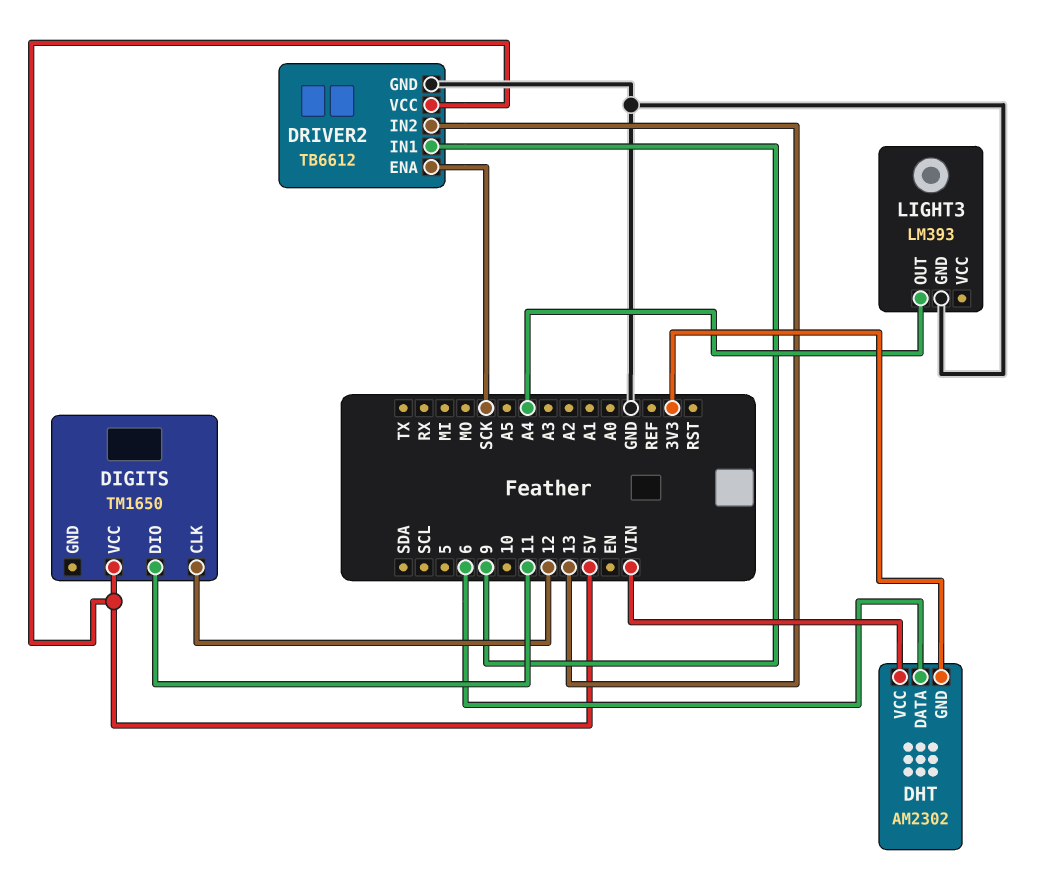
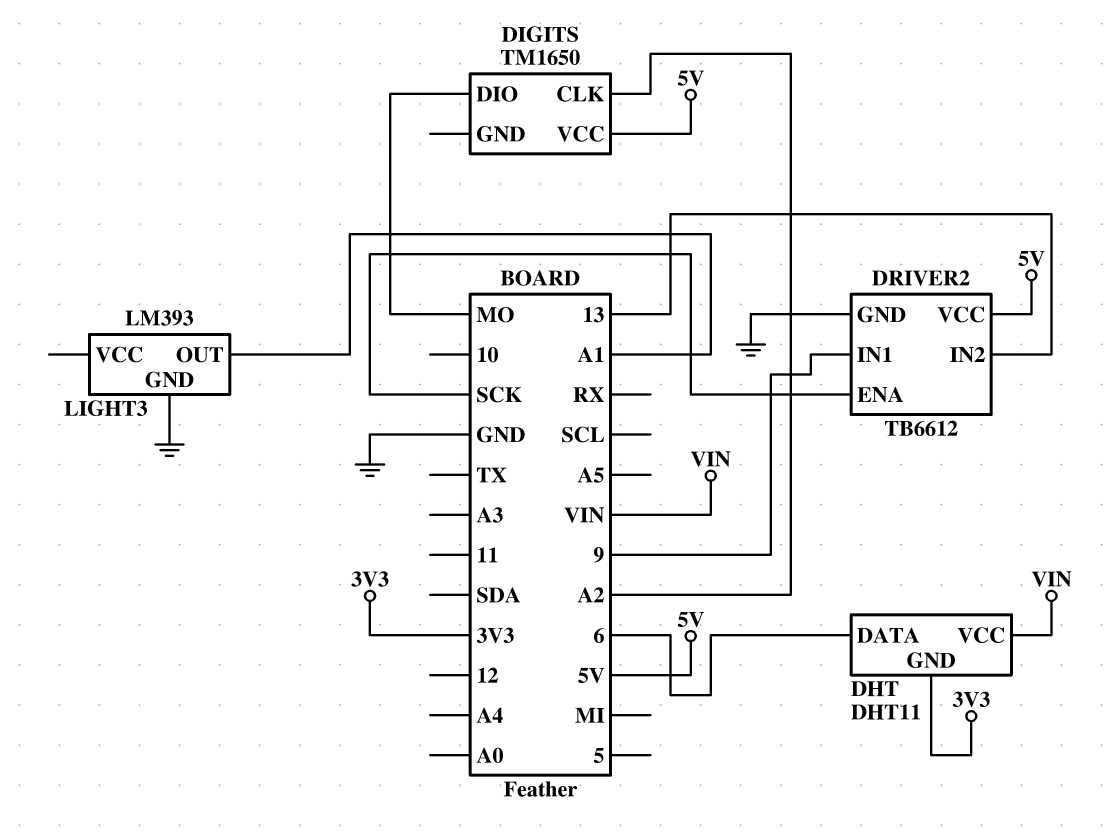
DHT: AM2302 -> DHT11
DIGITS pin CLK: 12 -> A2
DIGITS pin DIO: 11 -> MO
LIGHT3 pin OUT: A4 -> A1

